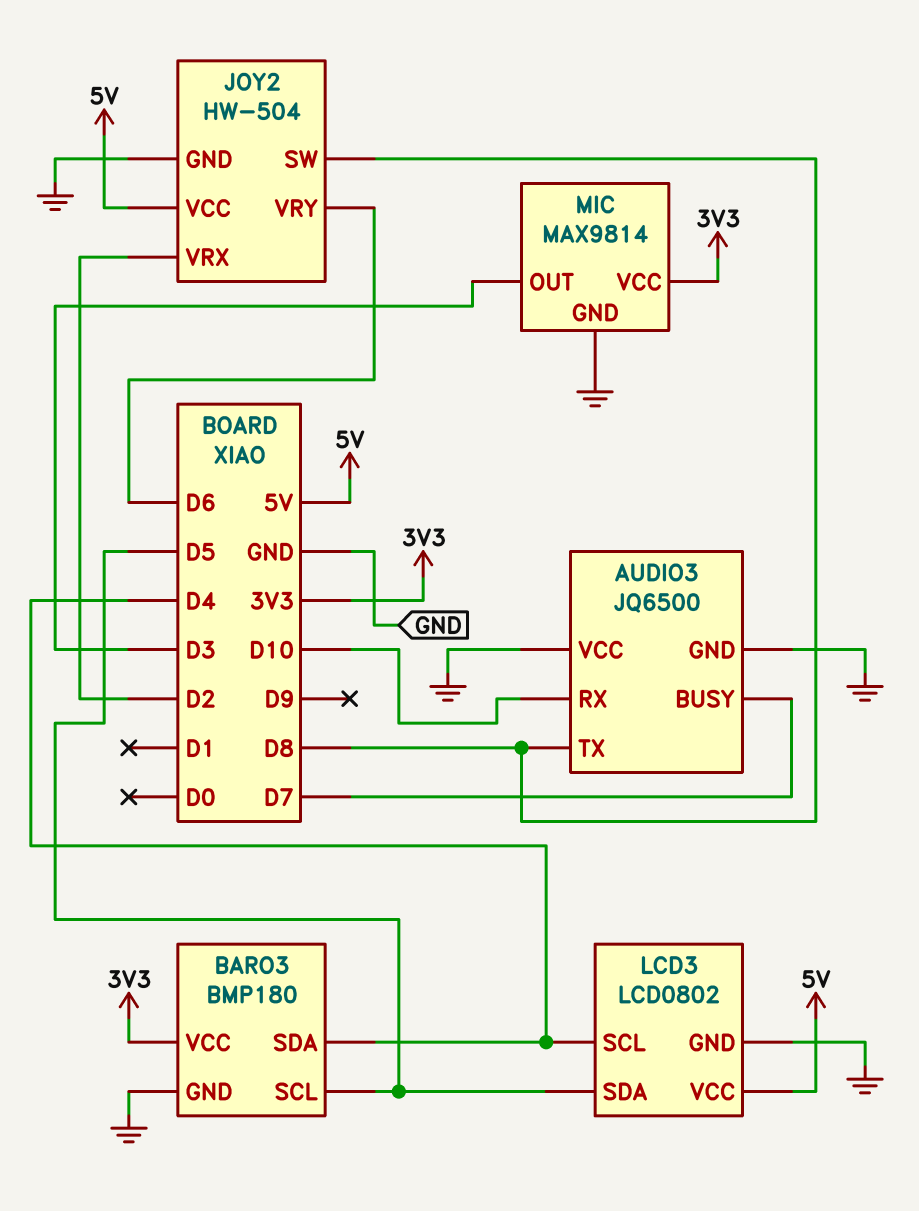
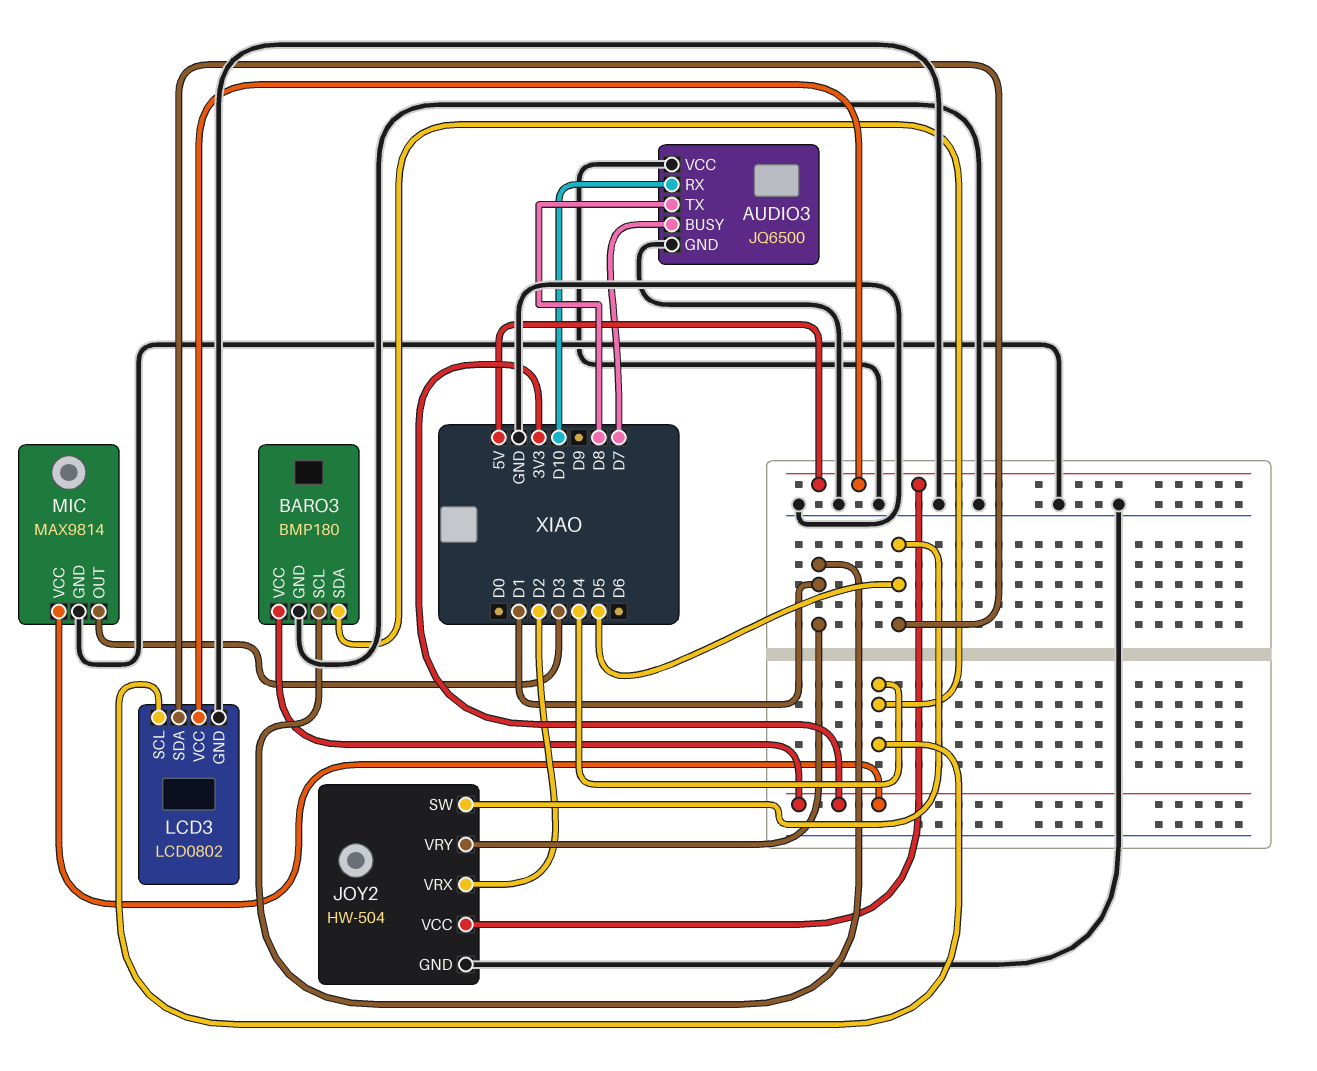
BARO3 pin SCL: D5 -> D1
JOY2 pin SW: D8 -> D5
JOY2 pin VRY: D6 -> D1

